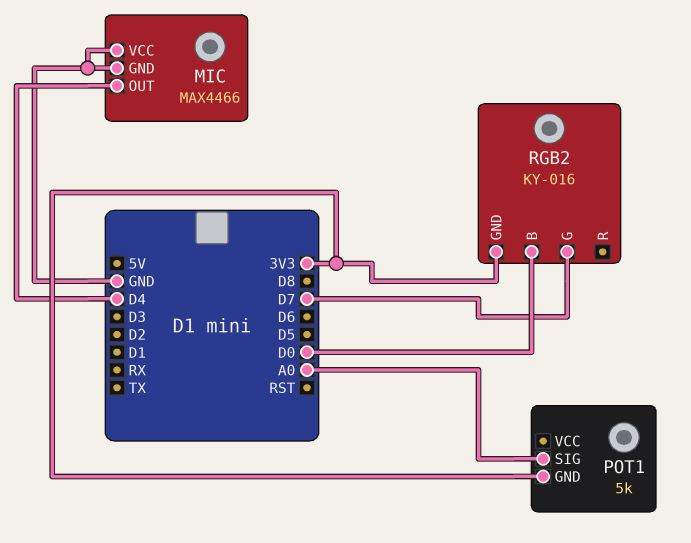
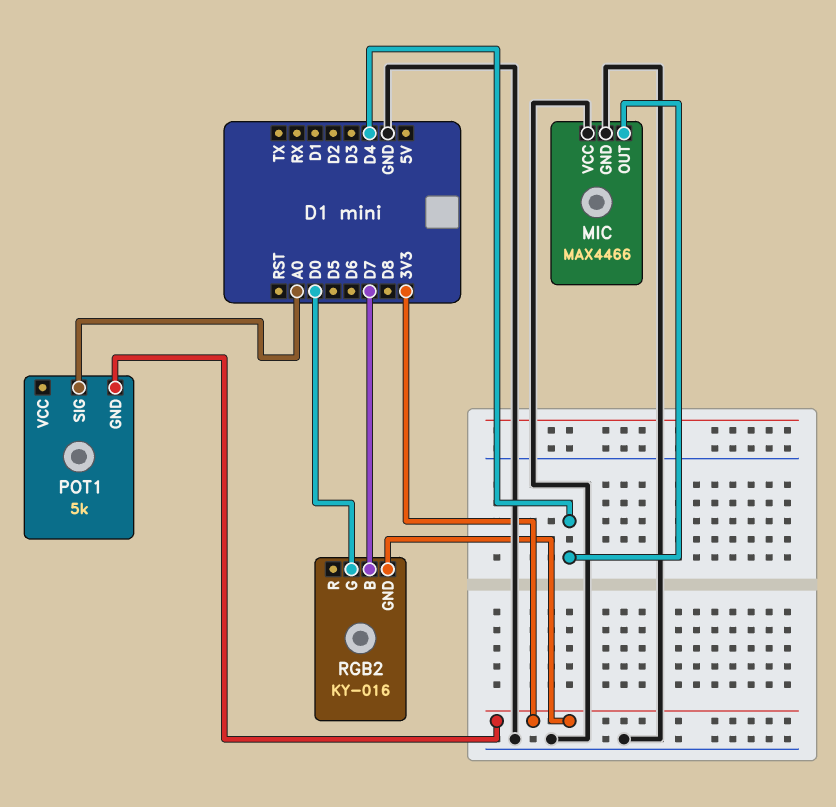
RGB2 pin B: D0 -> D7
RGB2 pin G: D7 -> D0

